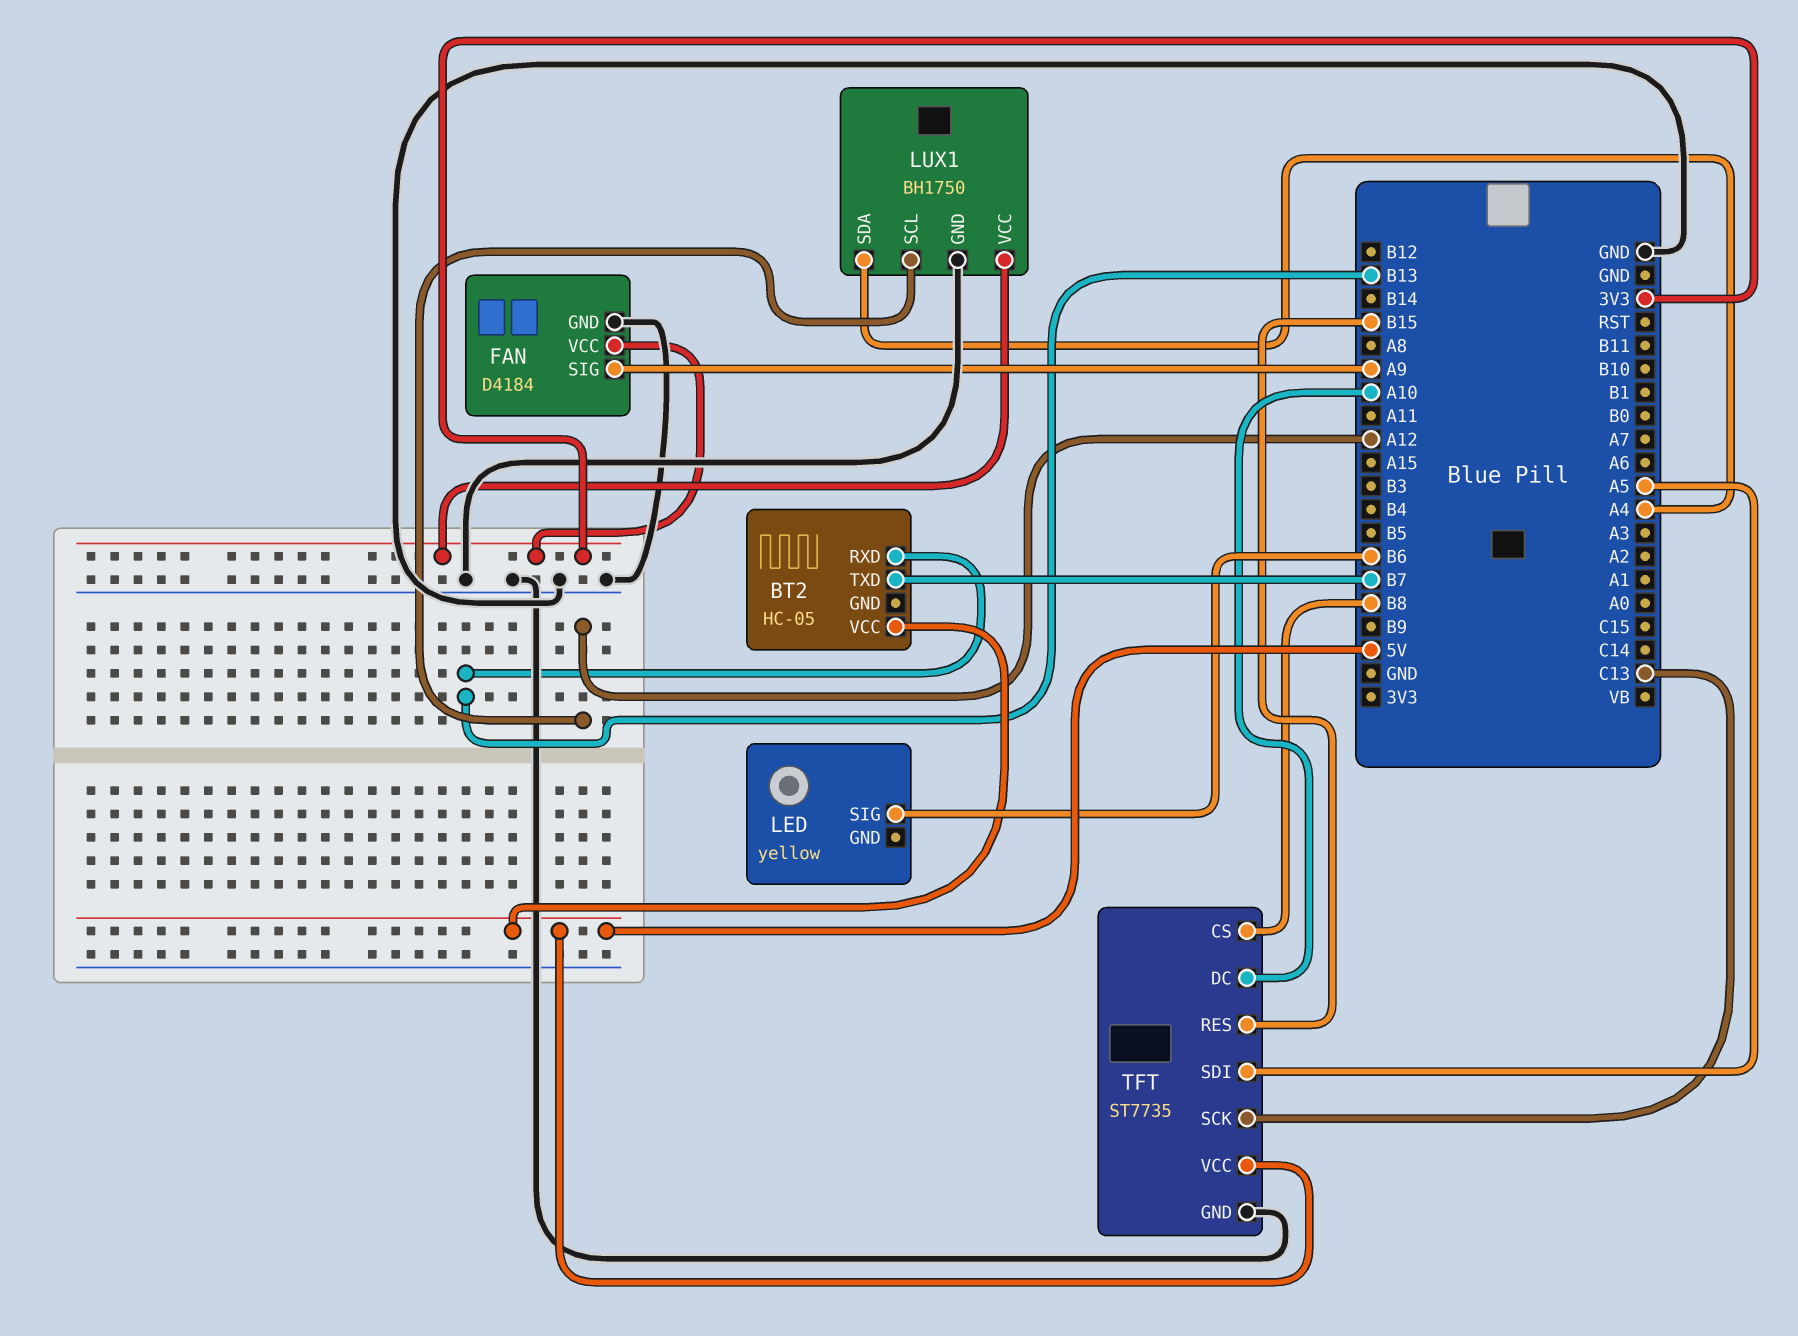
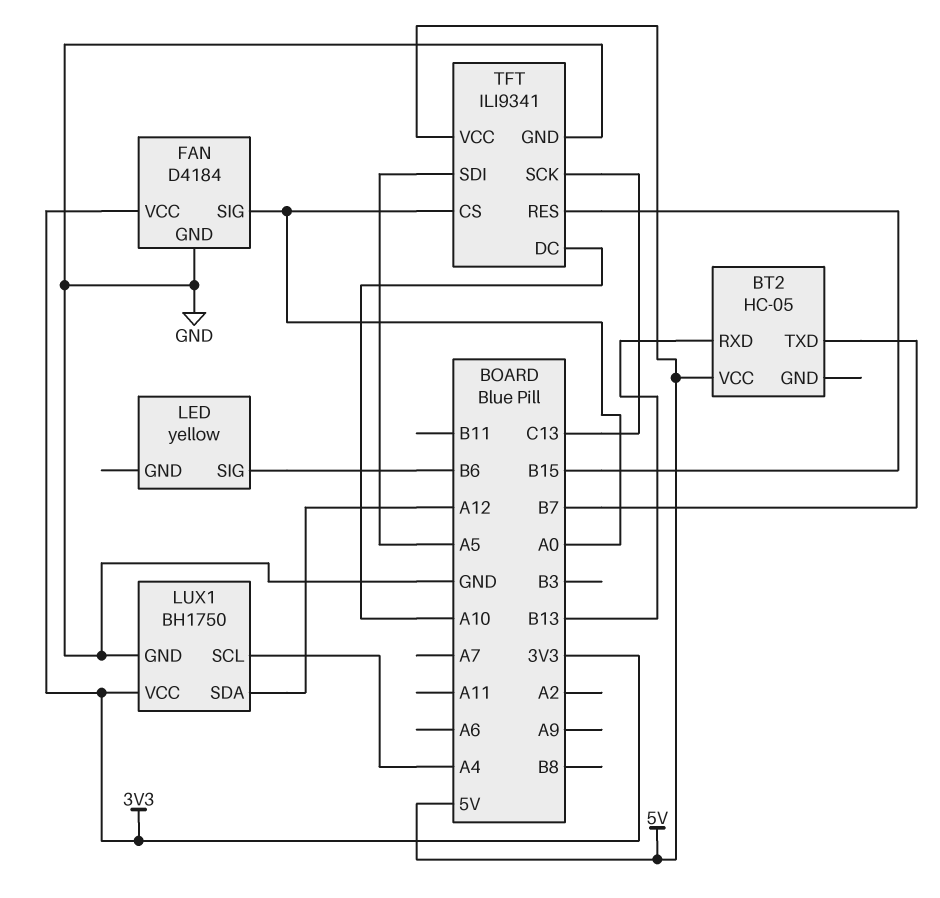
FAN pin SIG: A9 -> A0
LUX1 pin SCL: A12 -> A4
LUX1 pin SDA: A4 -> A12
TFT: ST7735 -> ILI9341
TFT pin CS: B8 -> A0

